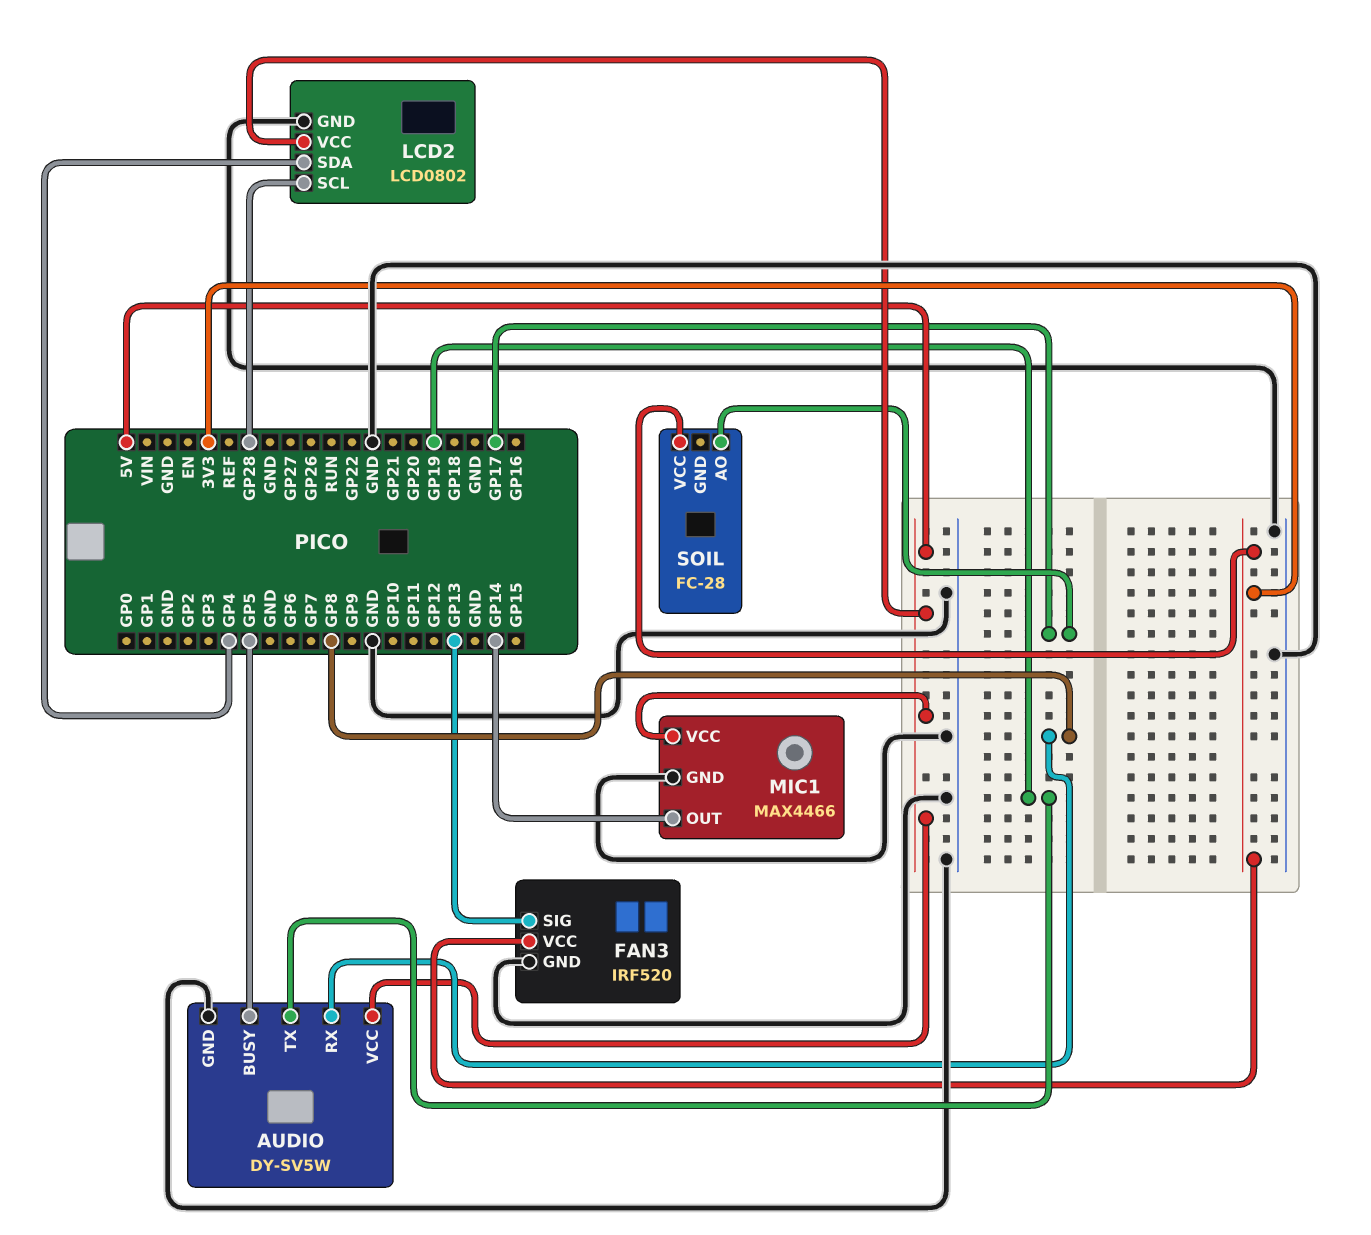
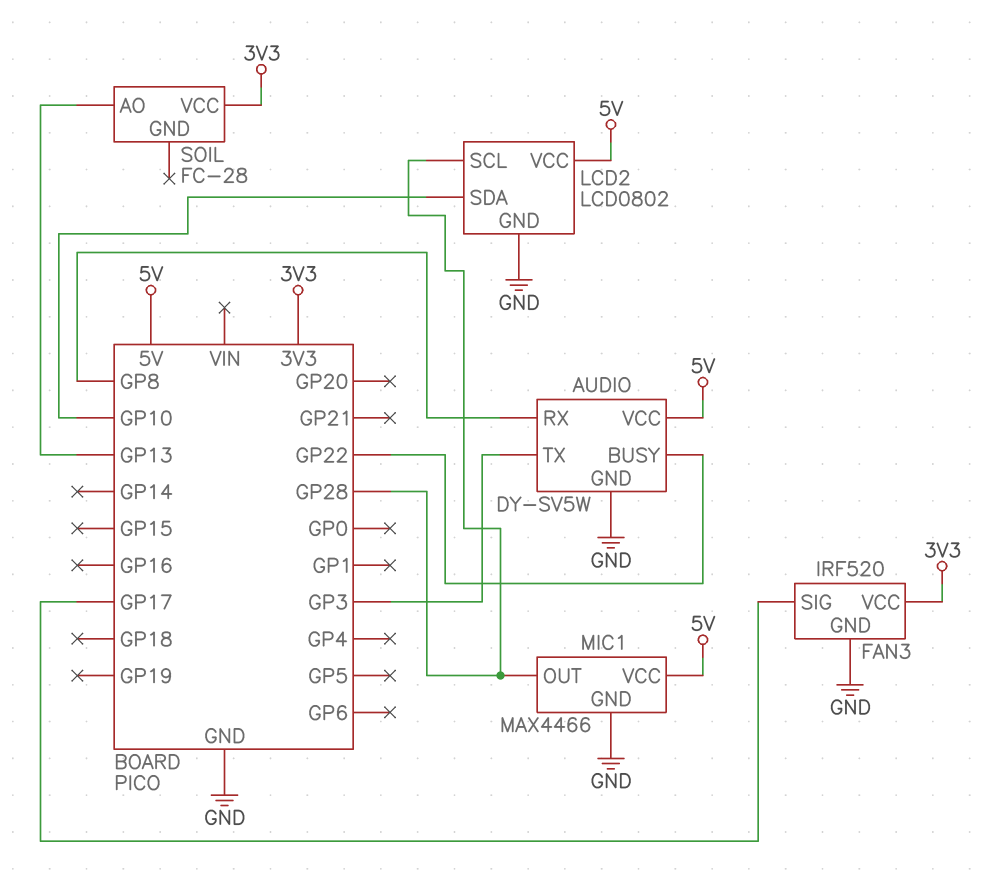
AUDIO pin BUSY: GP5 -> GP22
AUDIO pin TX: GP19 -> GP3
FAN3 pin SIG: GP13 -> GP17
LCD2 pin SDA: GP4 -> GP10
MIC1 pin OUT: GP14 -> GP28
SOIL pin AO: GP17 -> GP13

